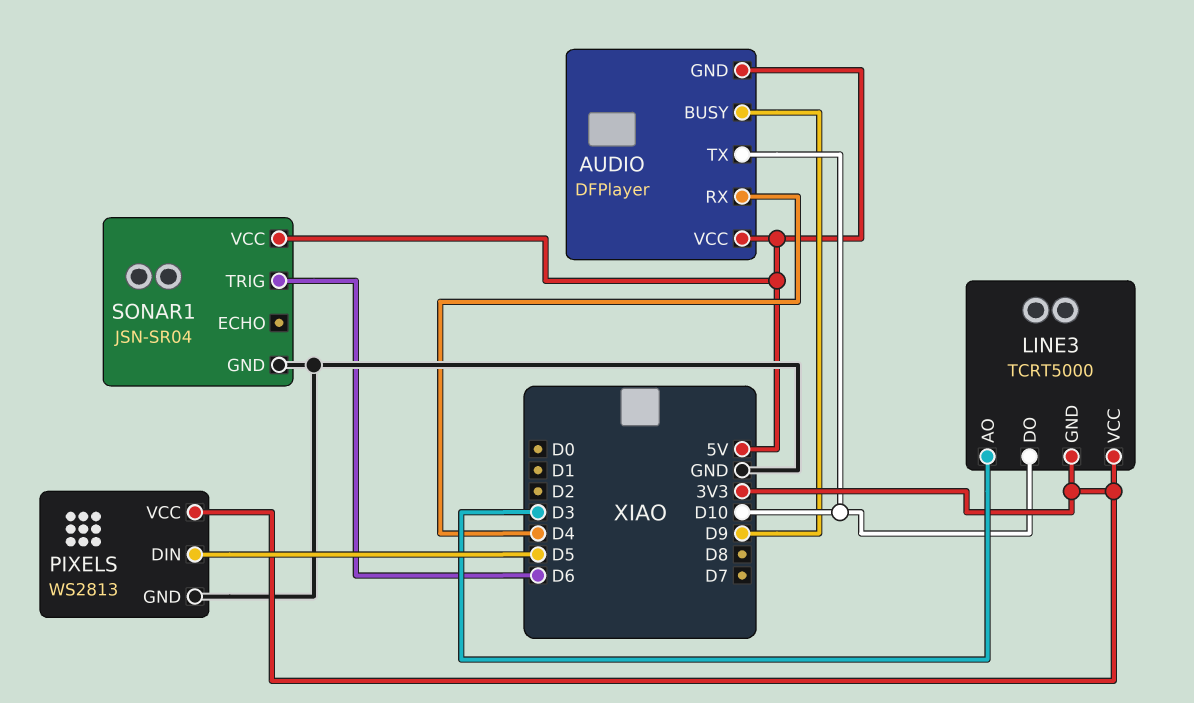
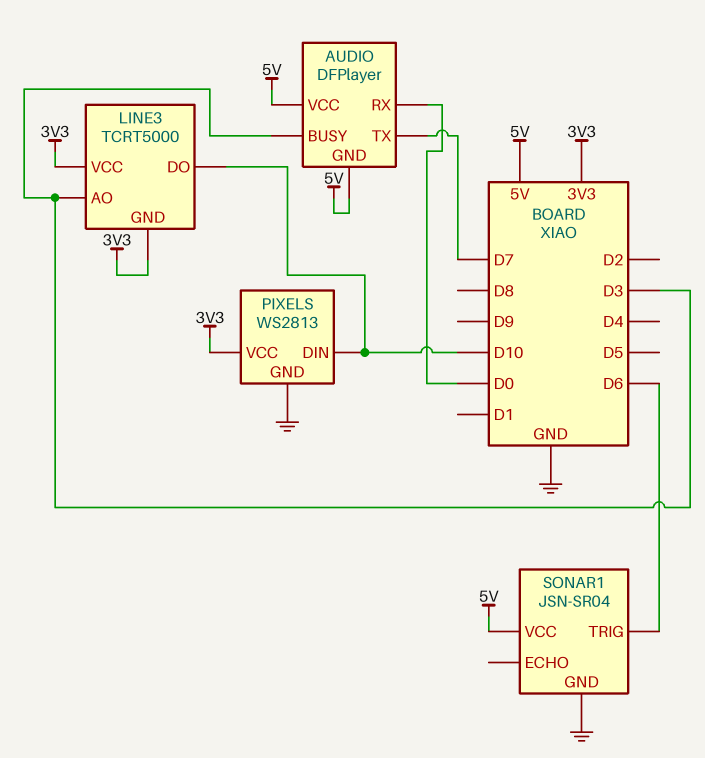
AUDIO pin BUSY: D9 -> D3
AUDIO pin RX: D4 -> D0
AUDIO pin TX: D10 -> D7
PIXELS pin DIN: D5 -> D10

